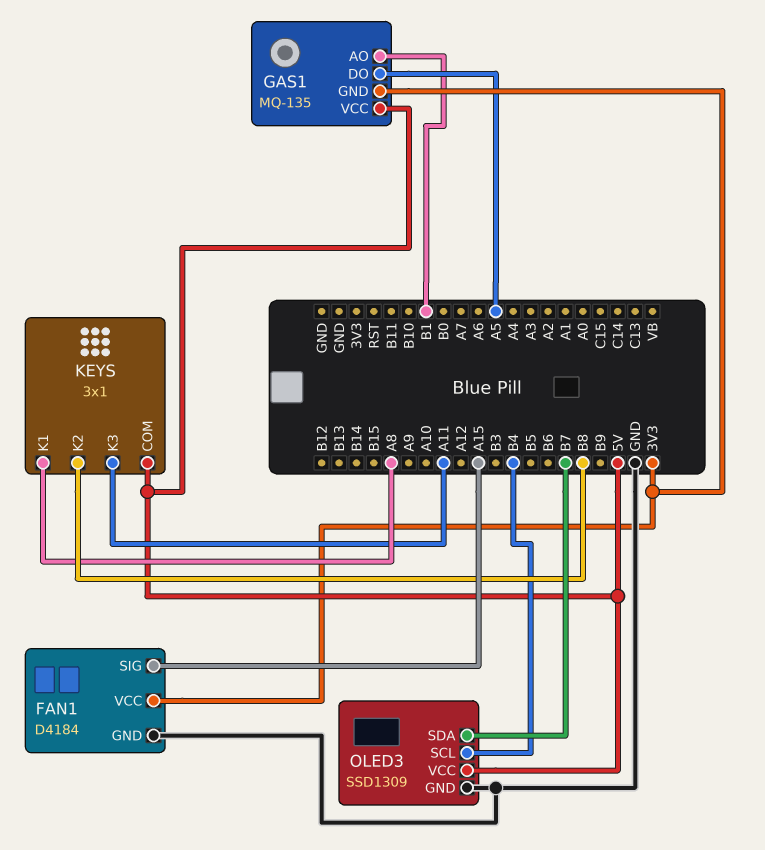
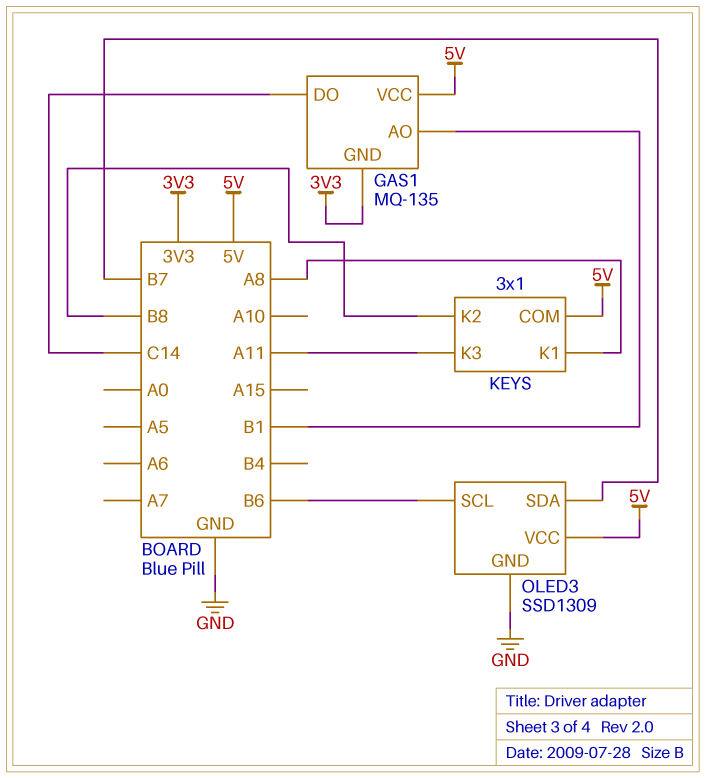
FAN1: D4184 -> none
FAN1 pin GND: GND -> none
FAN1 pin SIG: A15 -> none
FAN1 pin VCC: 3V3 -> none
GAS1 pin DO: A5 -> C14
OLED3 pin SCL: B4 -> B6

